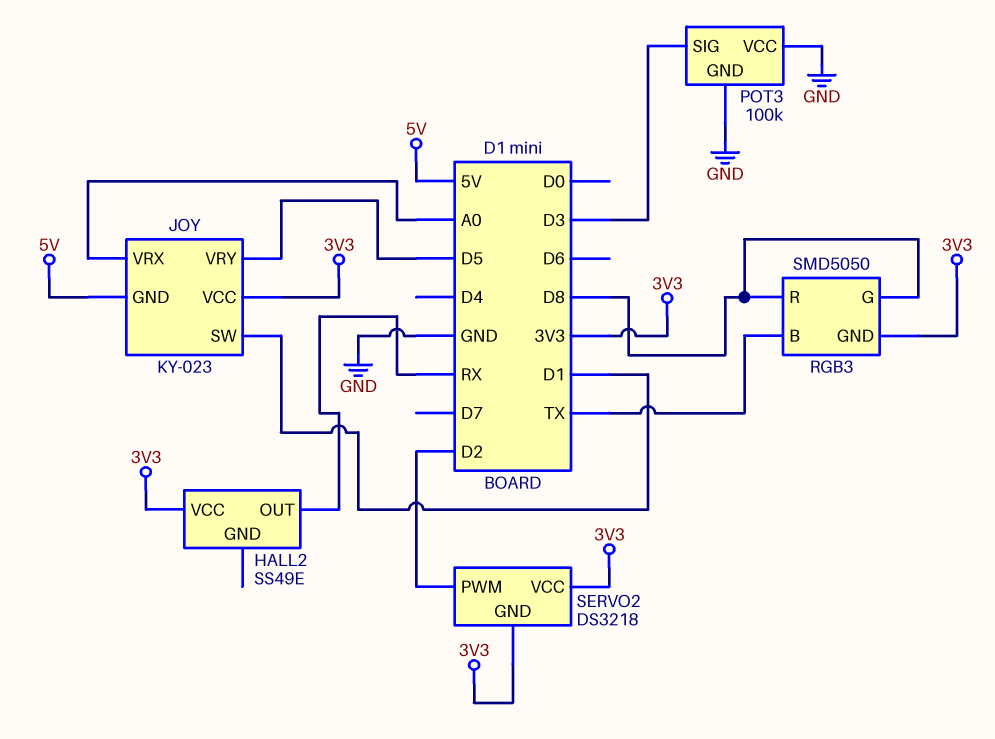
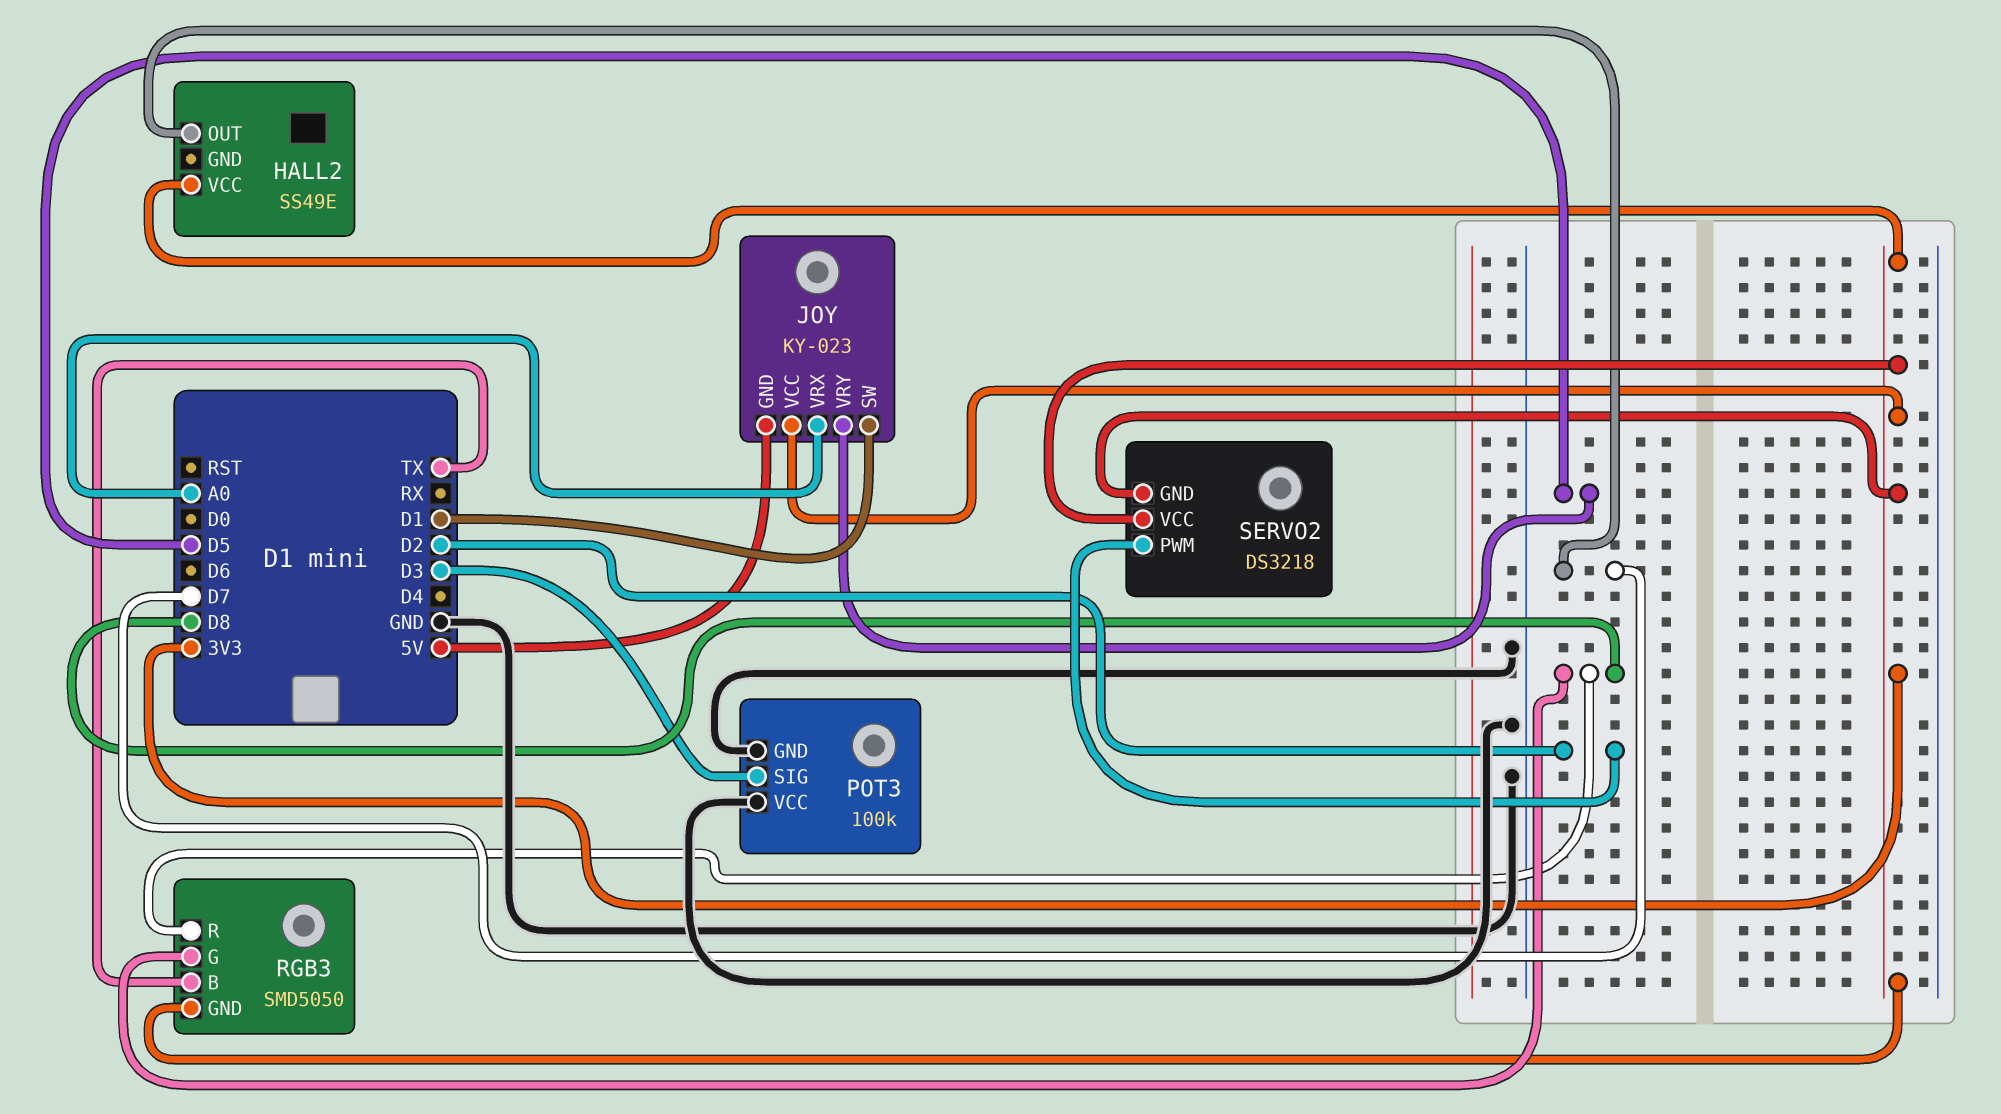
HALL2 pin OUT: RX -> D7

